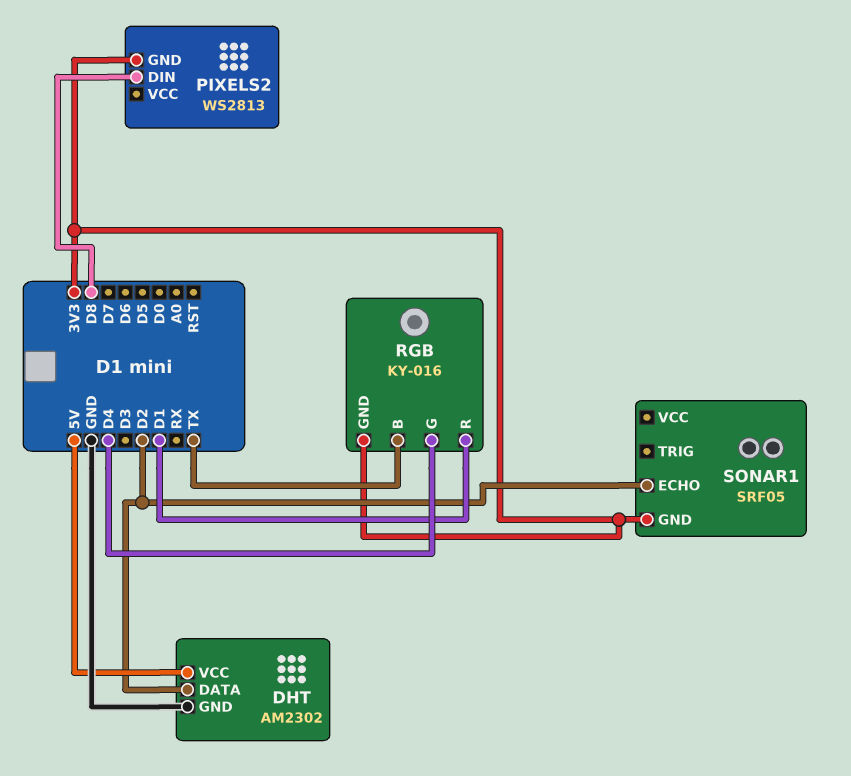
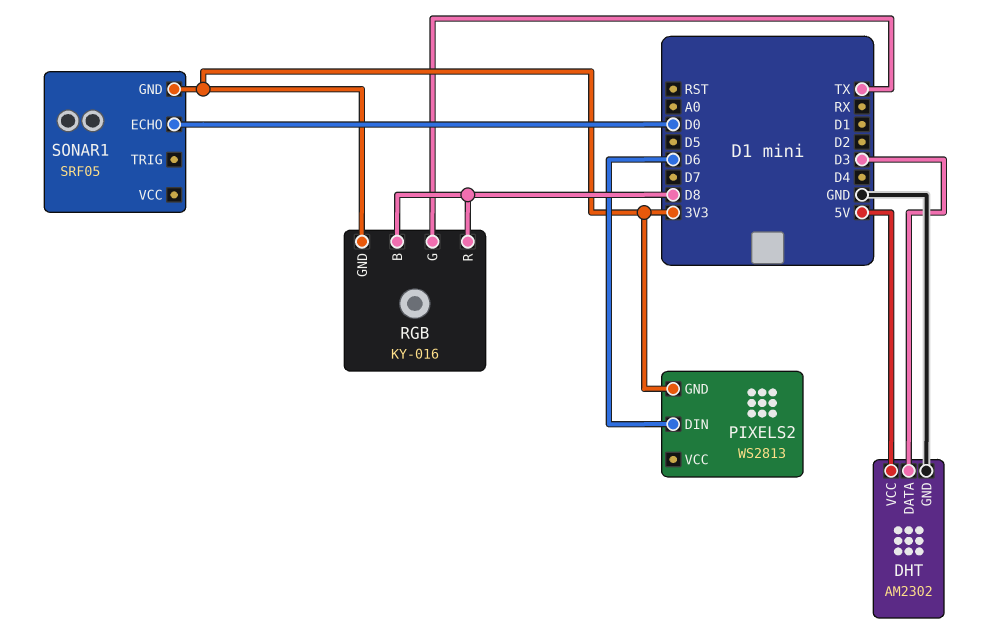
DHT pin DATA: D2 -> D3
PIXELS2 pin DIN: D8 -> D6
RGB pin B: TX -> D8
RGB pin G: D4 -> TX
RGB pin R: D1 -> D8
SONAR1 pin ECHO: D2 -> D0

